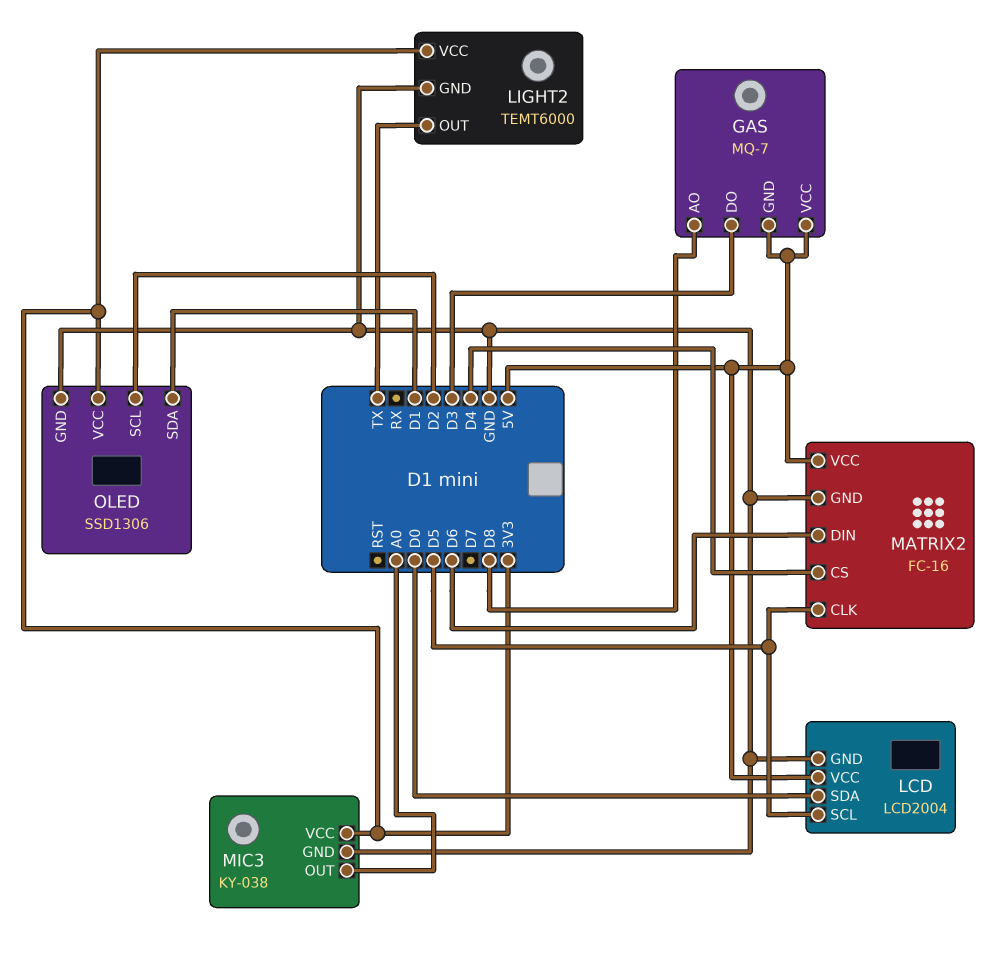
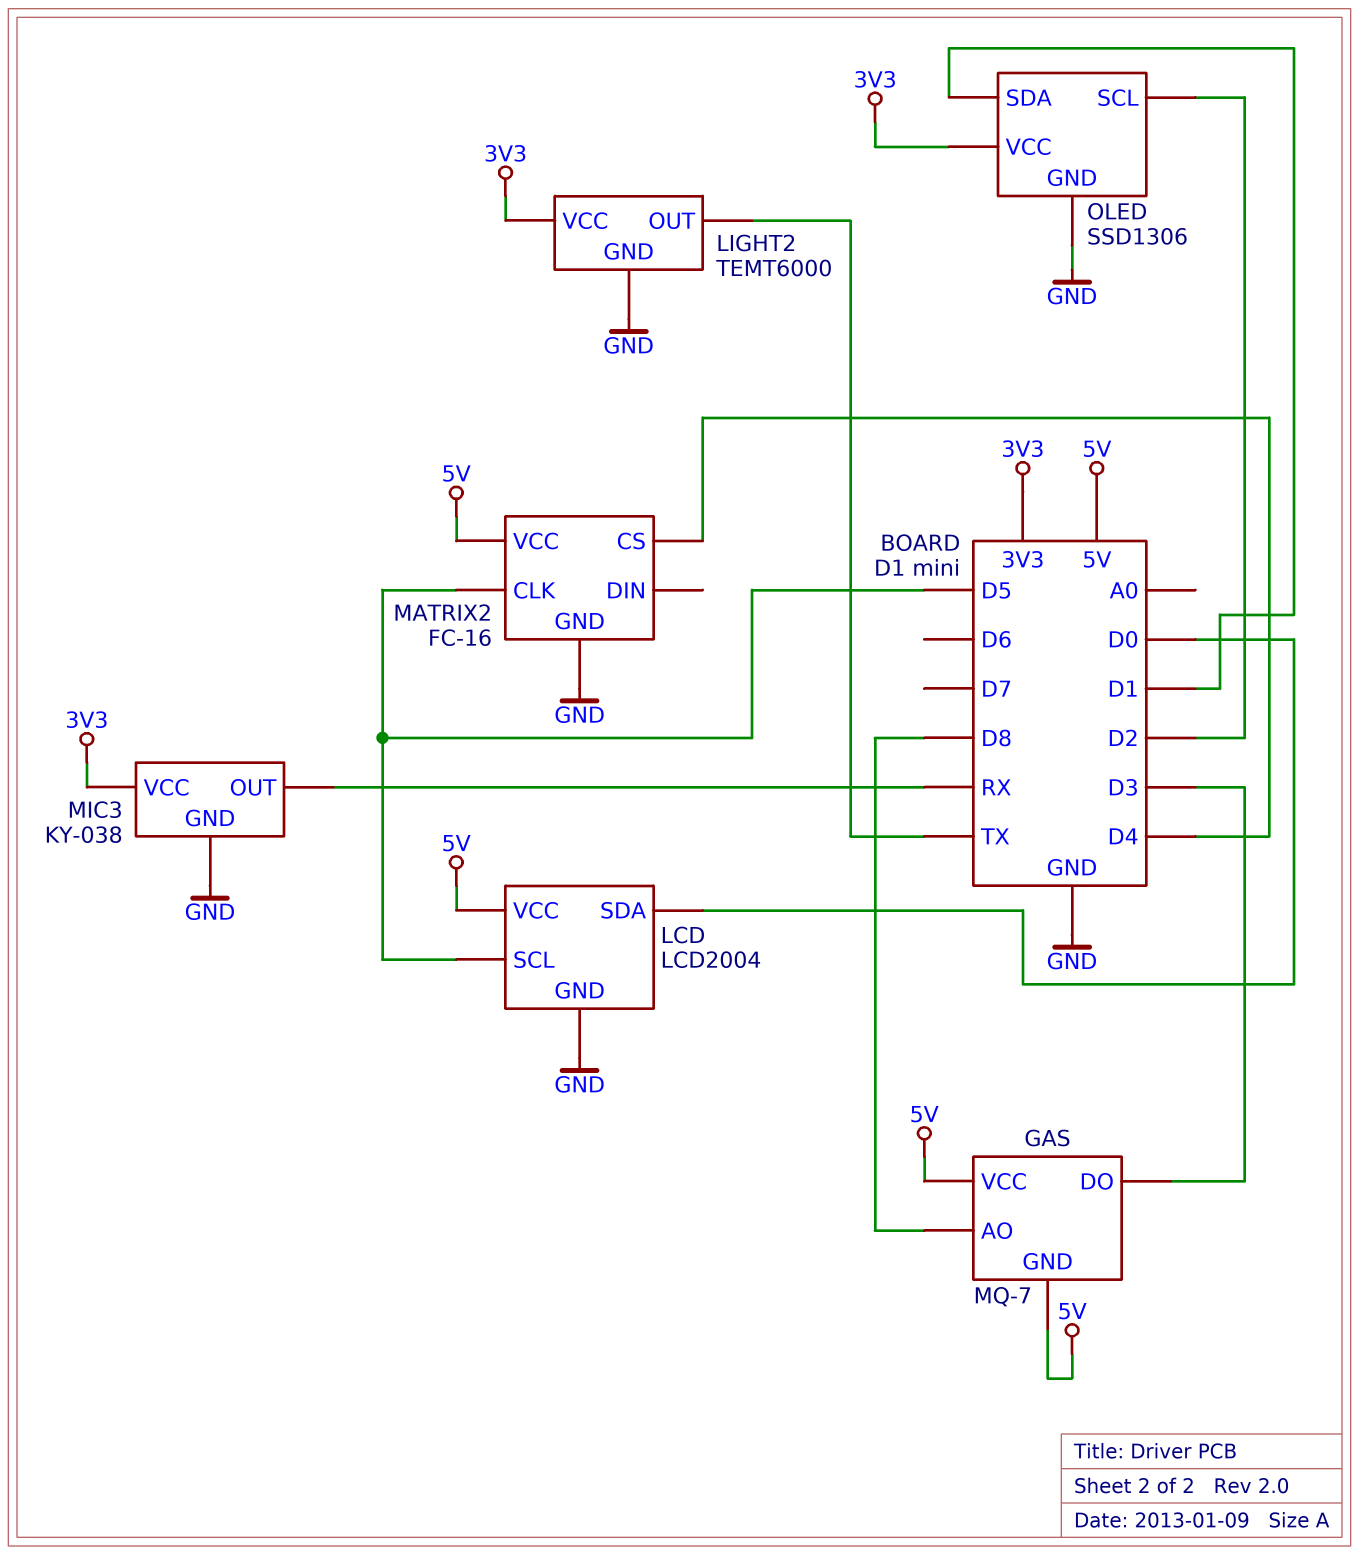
MATRIX2 pin DIN: D6 -> none
MIC3 pin OUT: A0 -> RX

